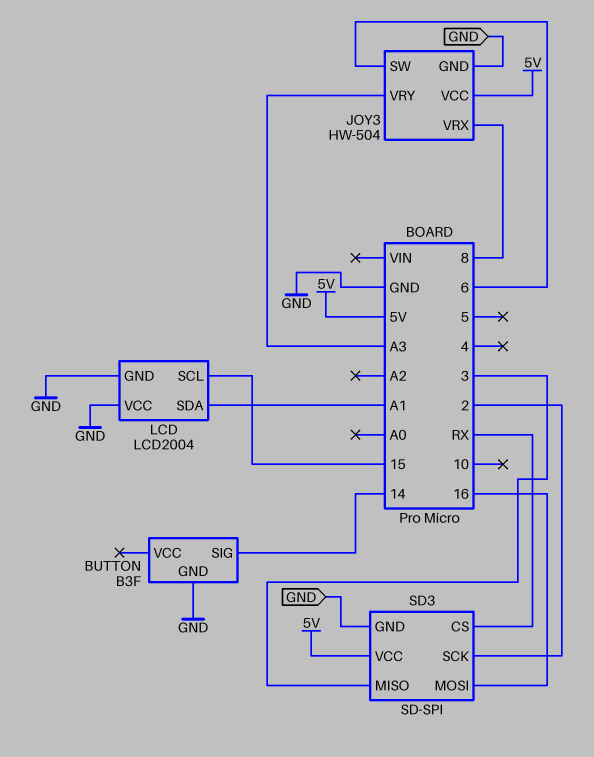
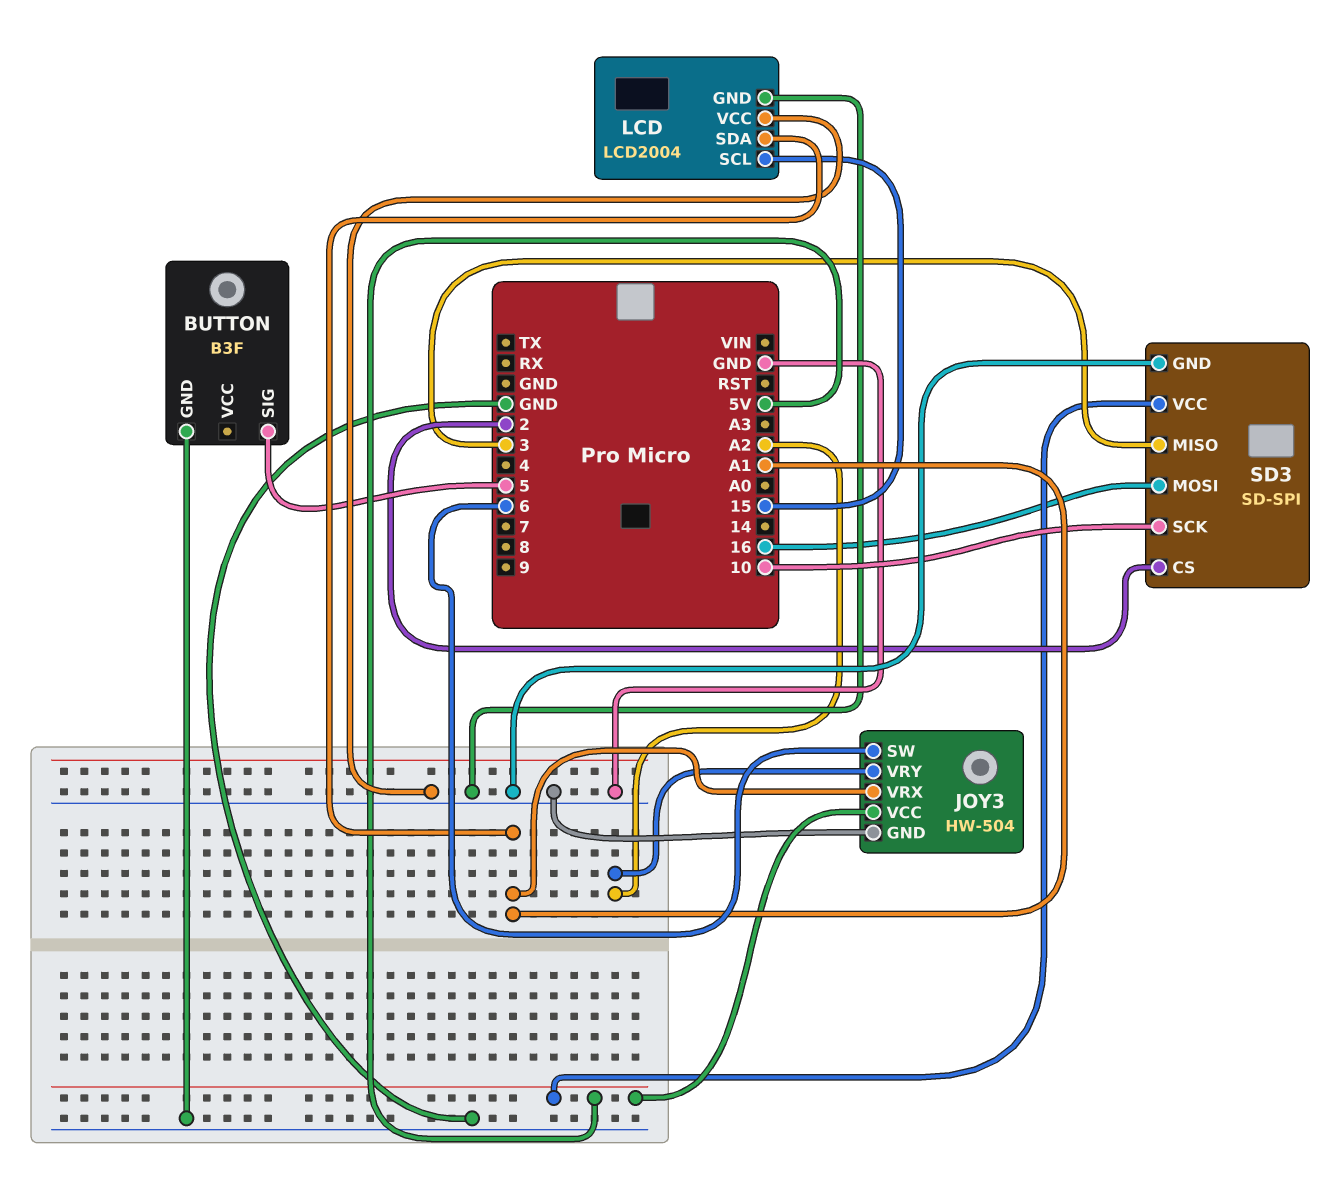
BUTTON pin SIG: 14 -> 5
JOY3 pin VRX: 8 -> A1
JOY3 pin VRY: A3 -> A2
SD3 pin CS: RX -> 2
SD3 pin SCK: 2 -> 10

